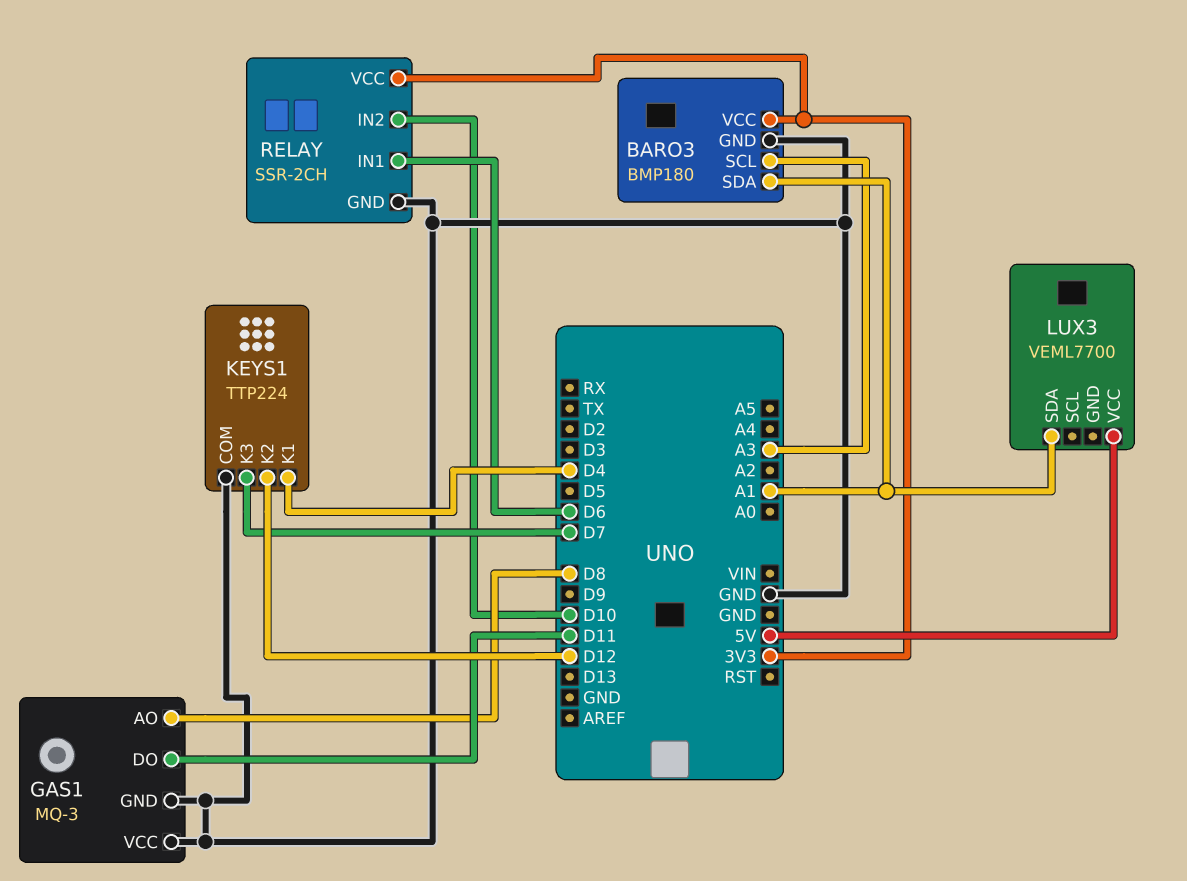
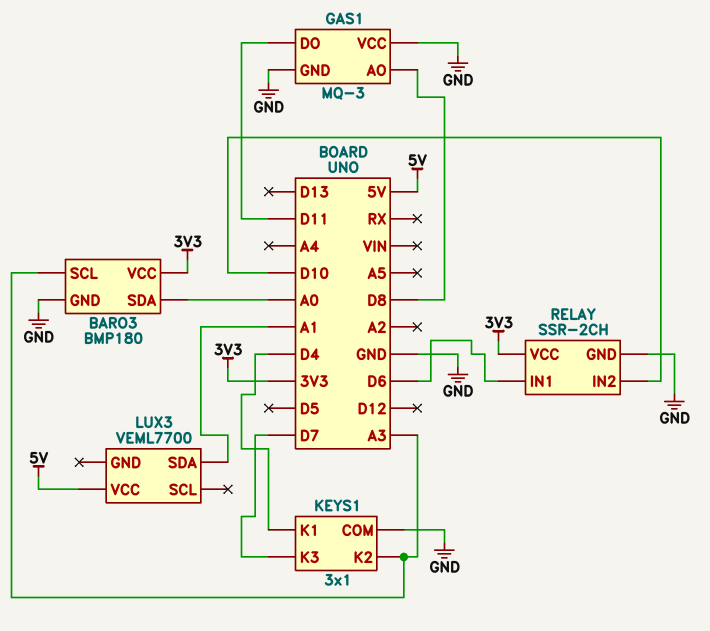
BARO3 pin SDA: A1 -> A0
KEYS1: TTP224 -> 3x1
KEYS1 pin K2: D12 -> A3

